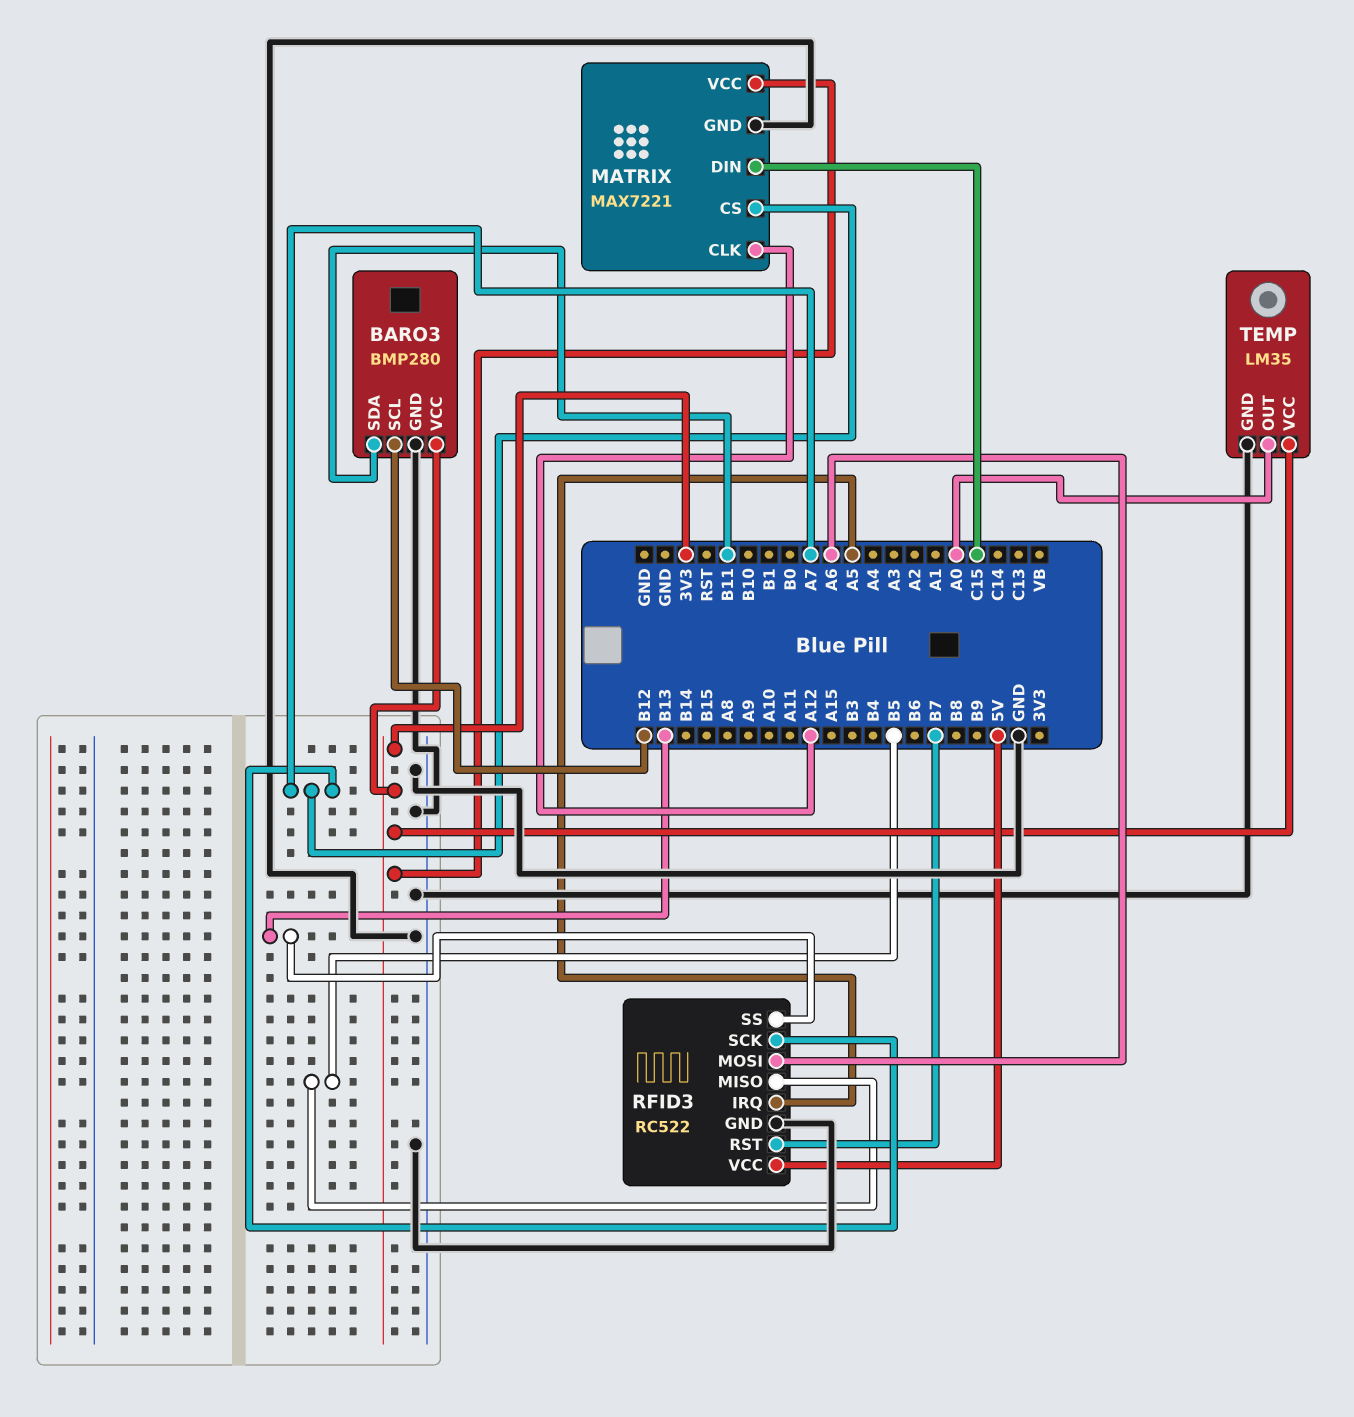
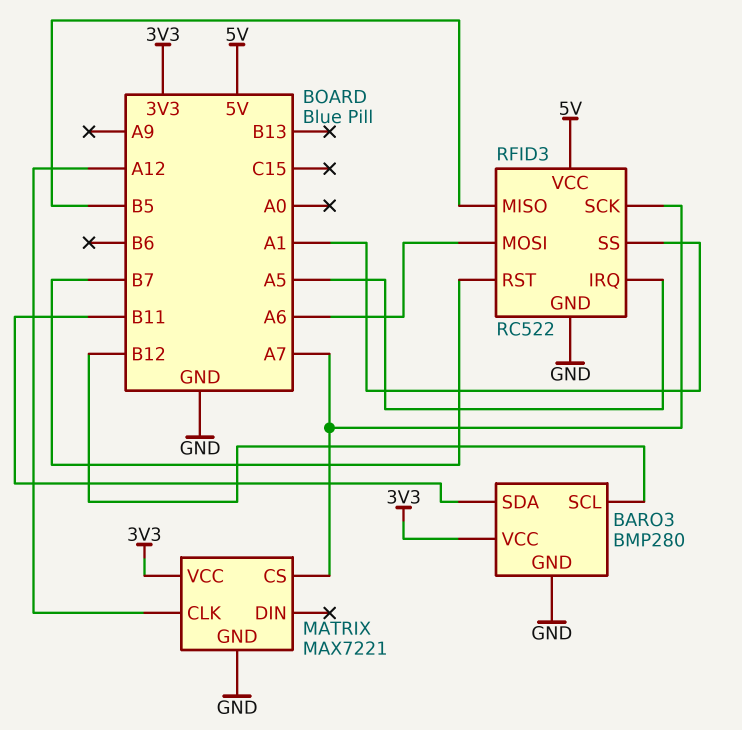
MATRIX pin DIN: C15 -> none
RFID3 pin SS: B13 -> A1
TEMP: LM35 -> none
TEMP pin GND: GND -> none
TEMP pin OUT: A0 -> none
TEMP pin VCC: 3V3 -> none

